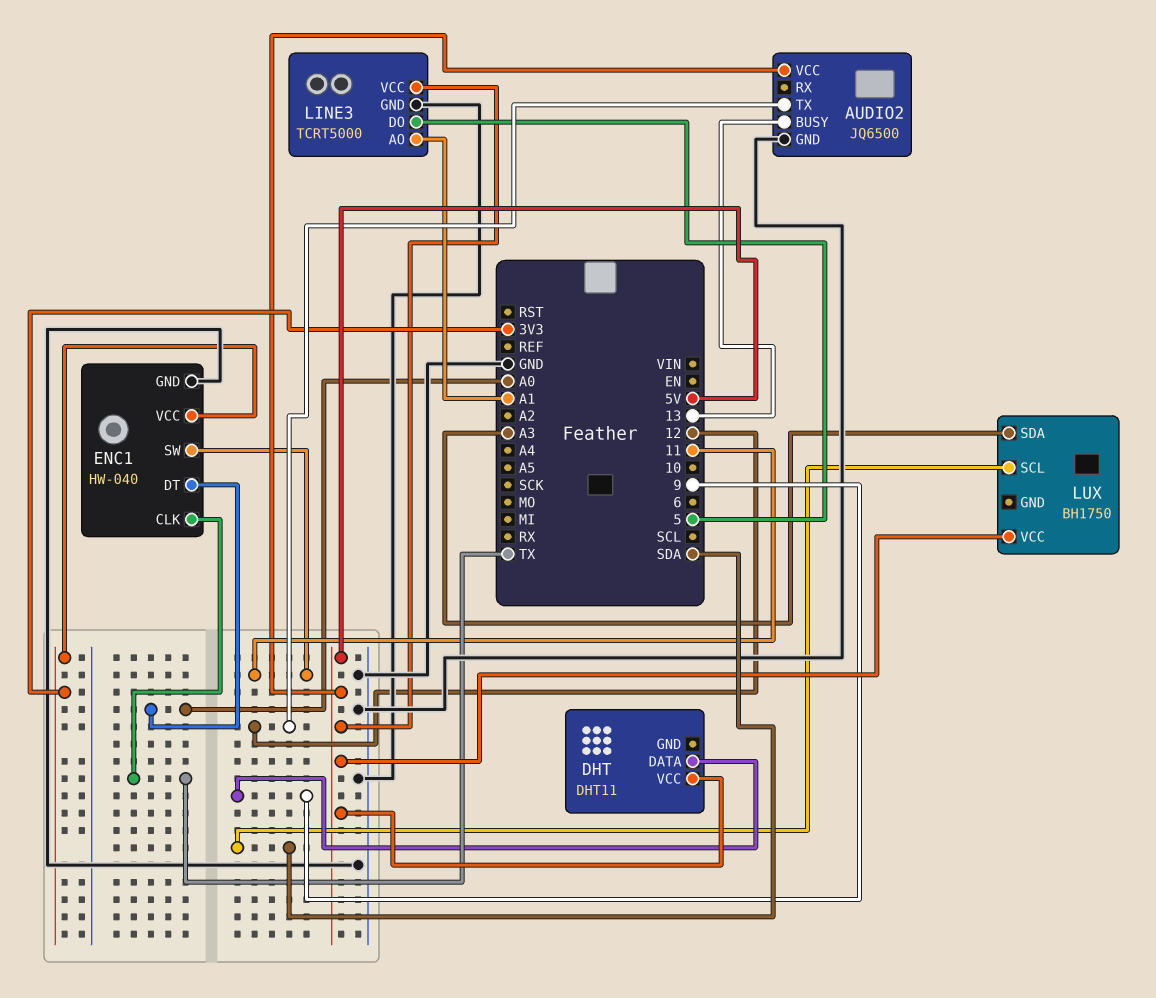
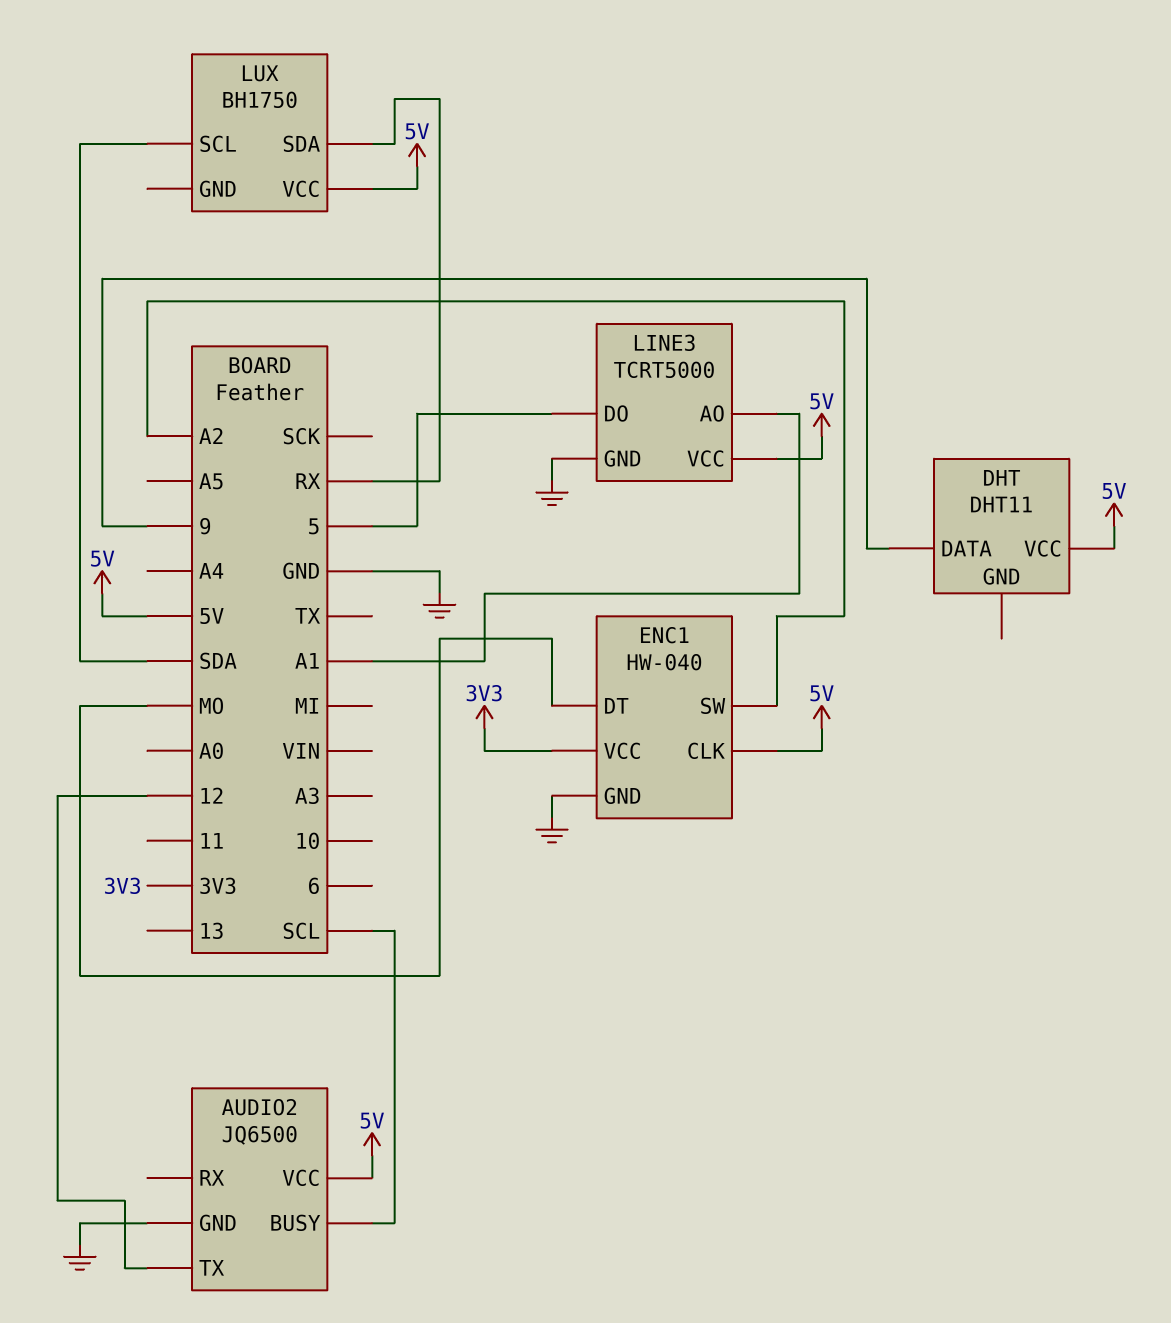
AUDIO2 pin BUSY: 13 -> SCL
ENC1 pin CLK: TX -> 5V
ENC1 pin DT: A0 -> MO
ENC1 pin SW: 11 -> A2
LUX pin SDA: A3 -> RX

